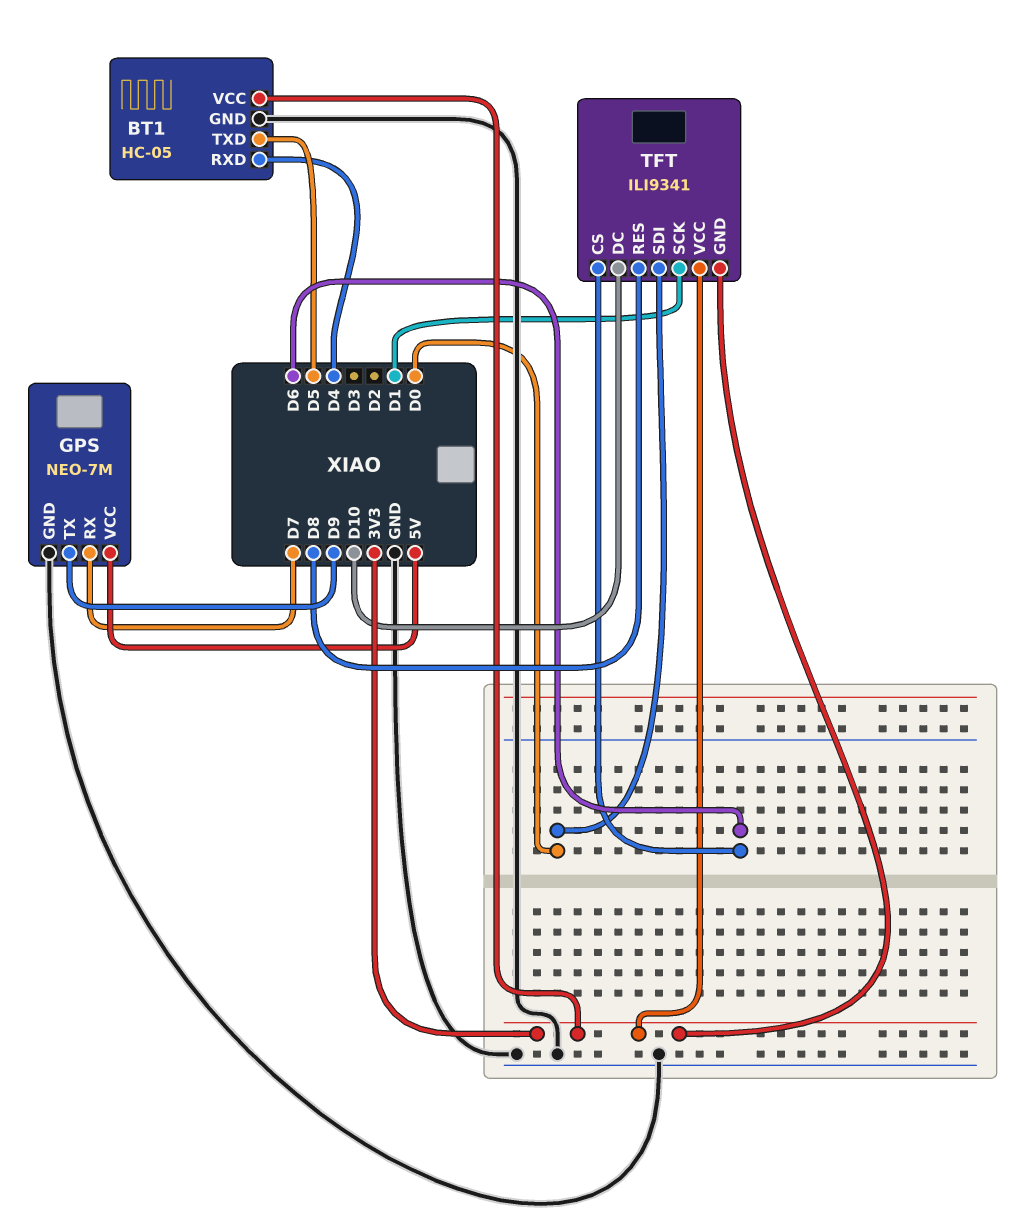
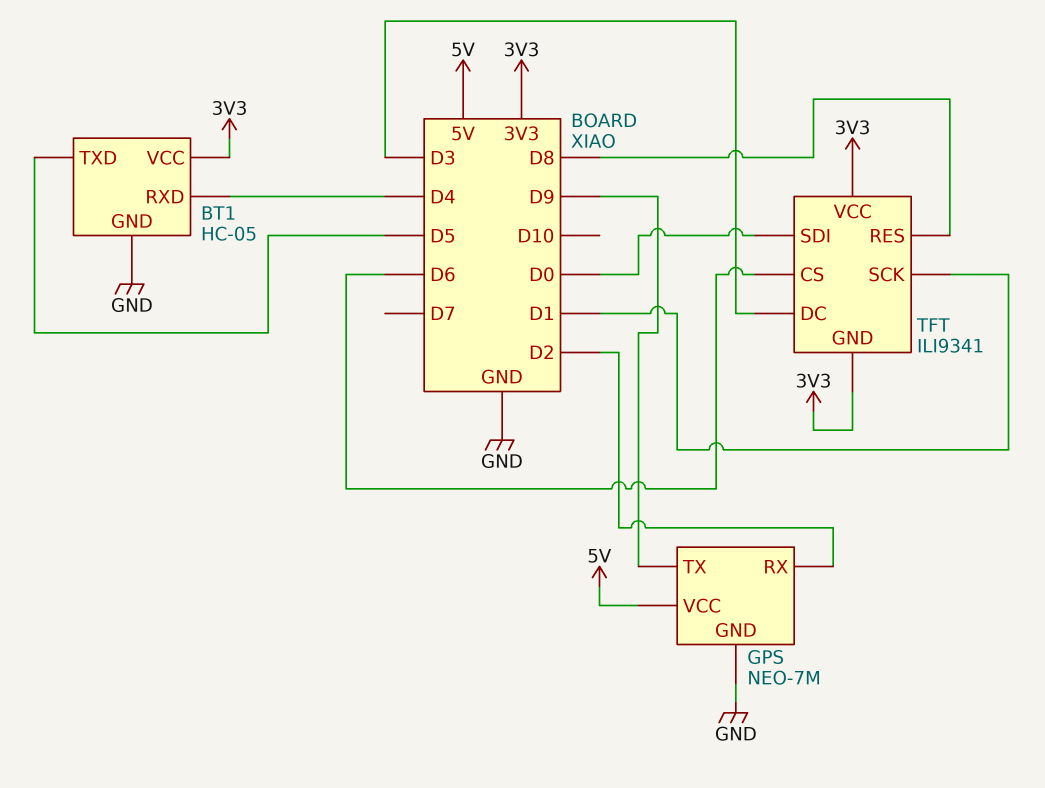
GPS pin RX: D7 -> D2
TFT pin DC: D10 -> D3

